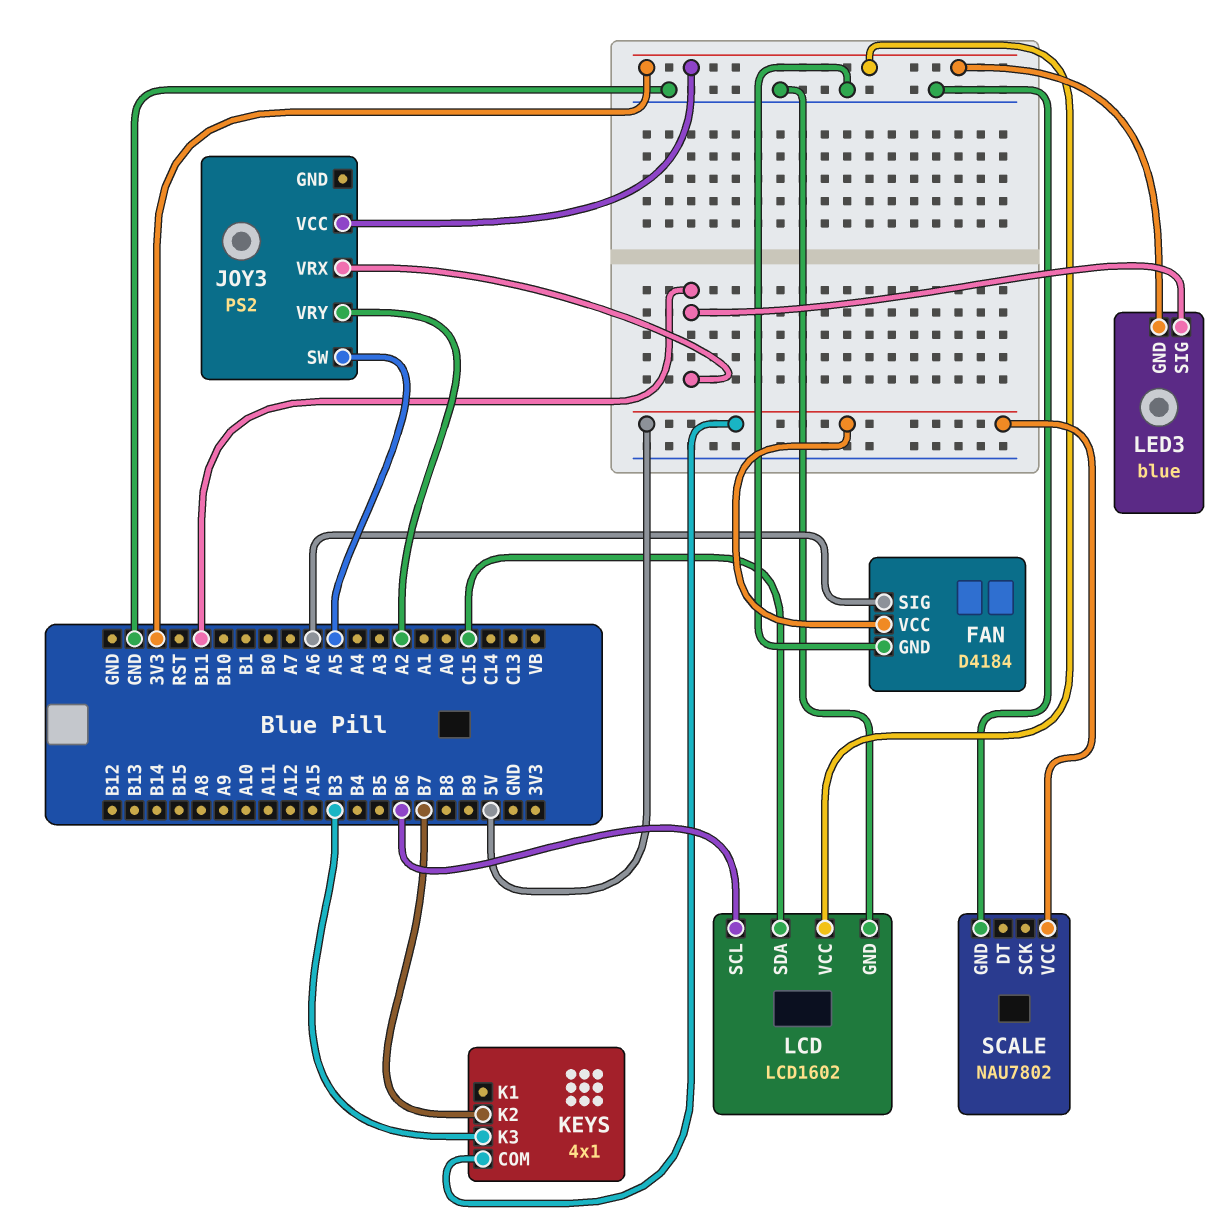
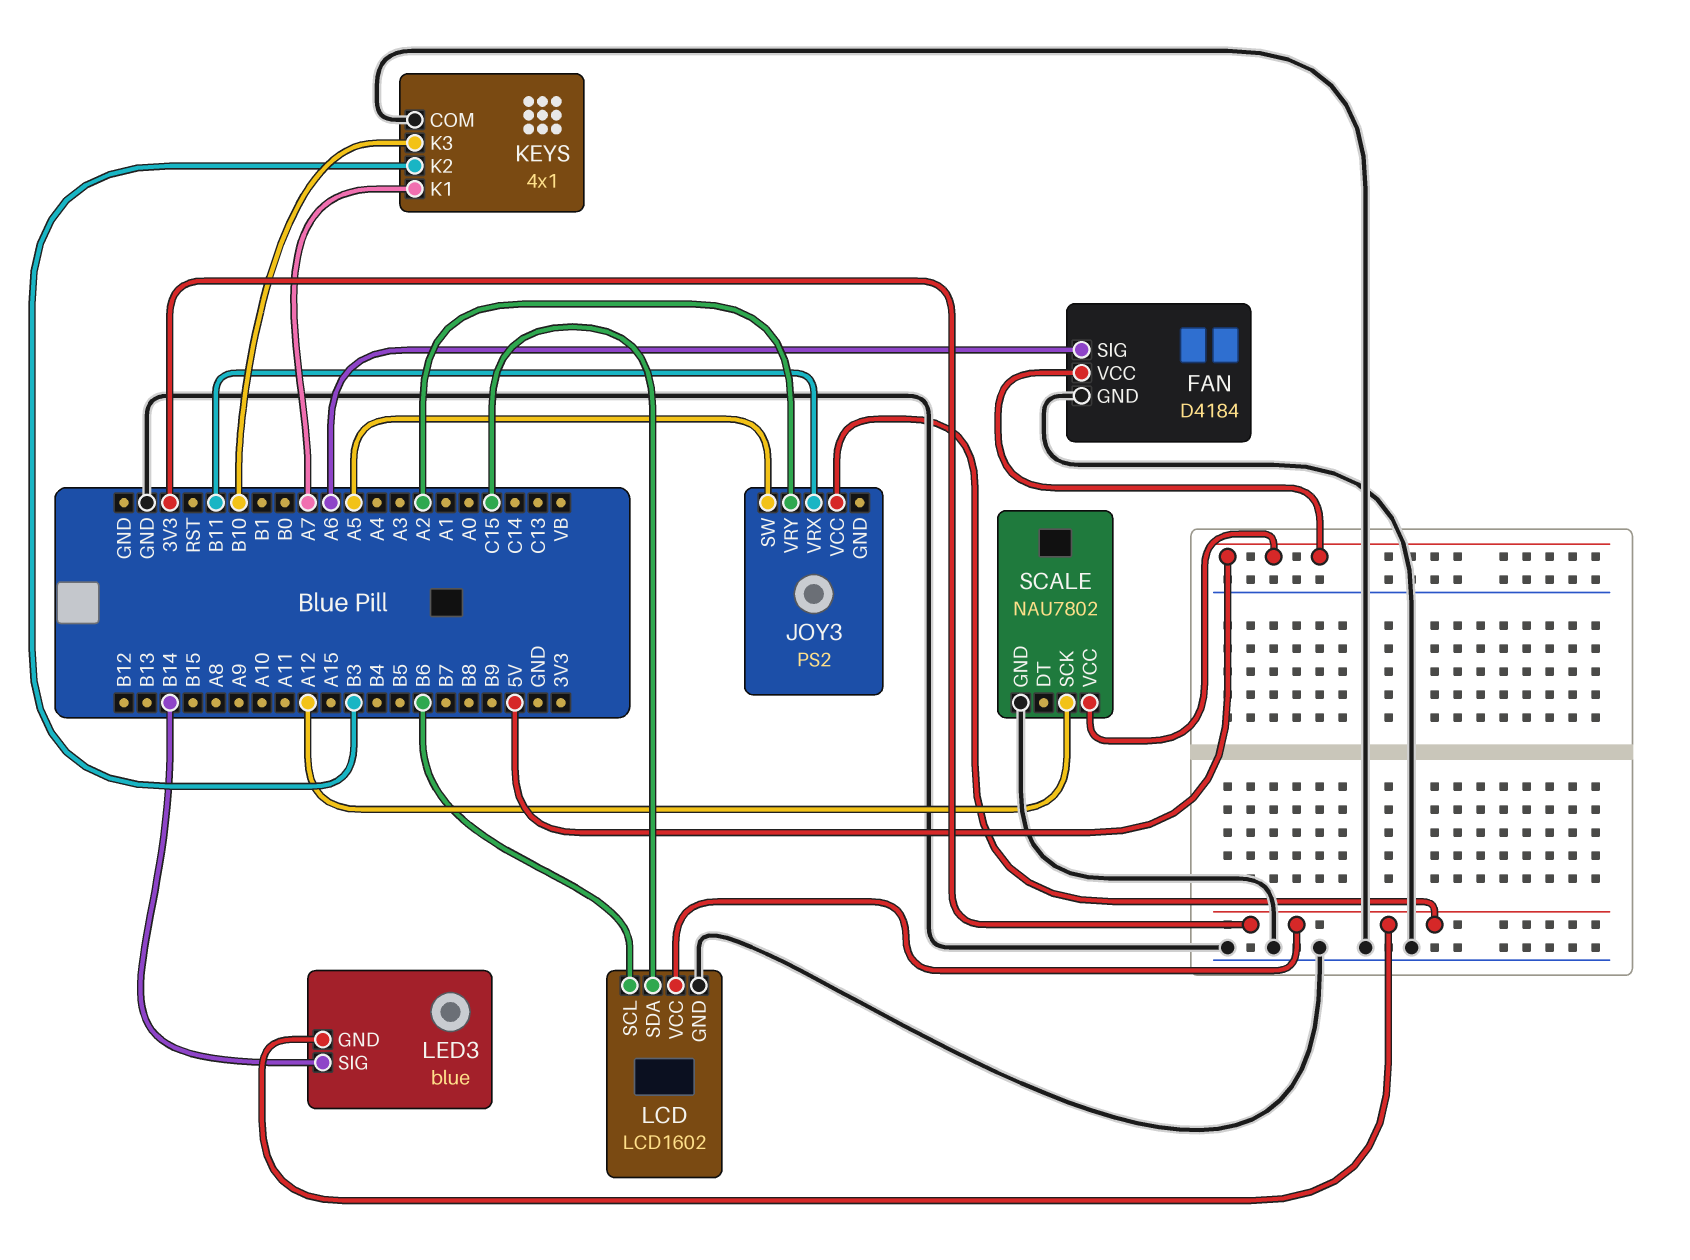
KEYS pin COM: 5V -> GND
KEYS pin K1: none -> A7
KEYS pin K2: B7 -> B3
KEYS pin K3: B3 -> B10
LED3 pin SIG: B11 -> B14
SCALE pin SCK: none -> A12

